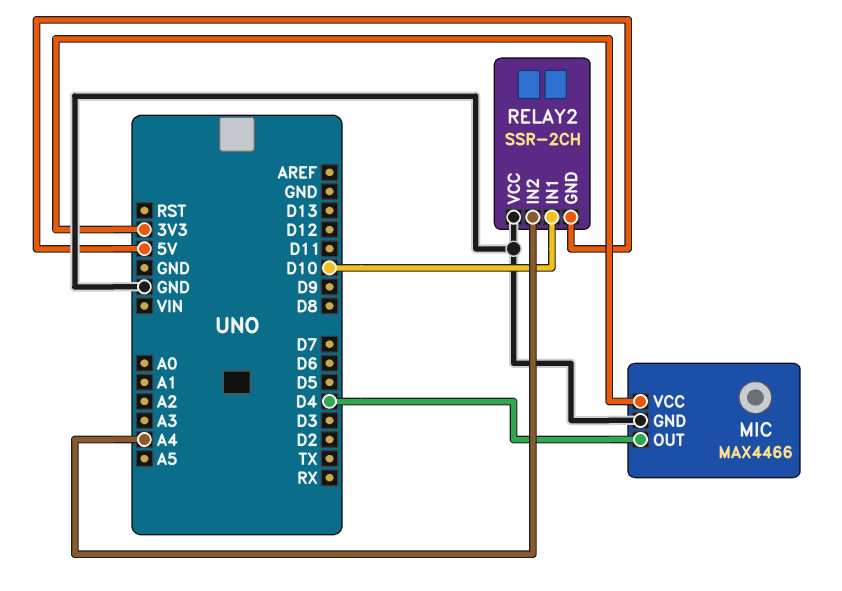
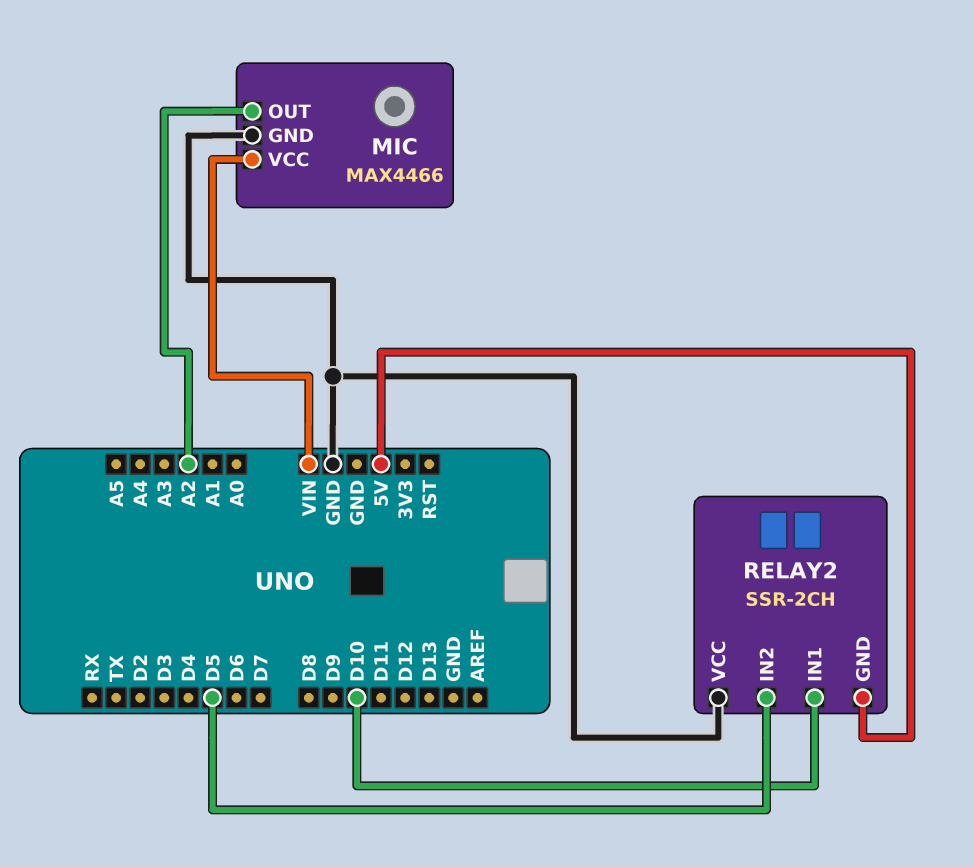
MIC pin OUT: D4 -> A2
MIC pin VCC: 3V3 -> VIN
RELAY2 pin IN2: A4 -> D5

